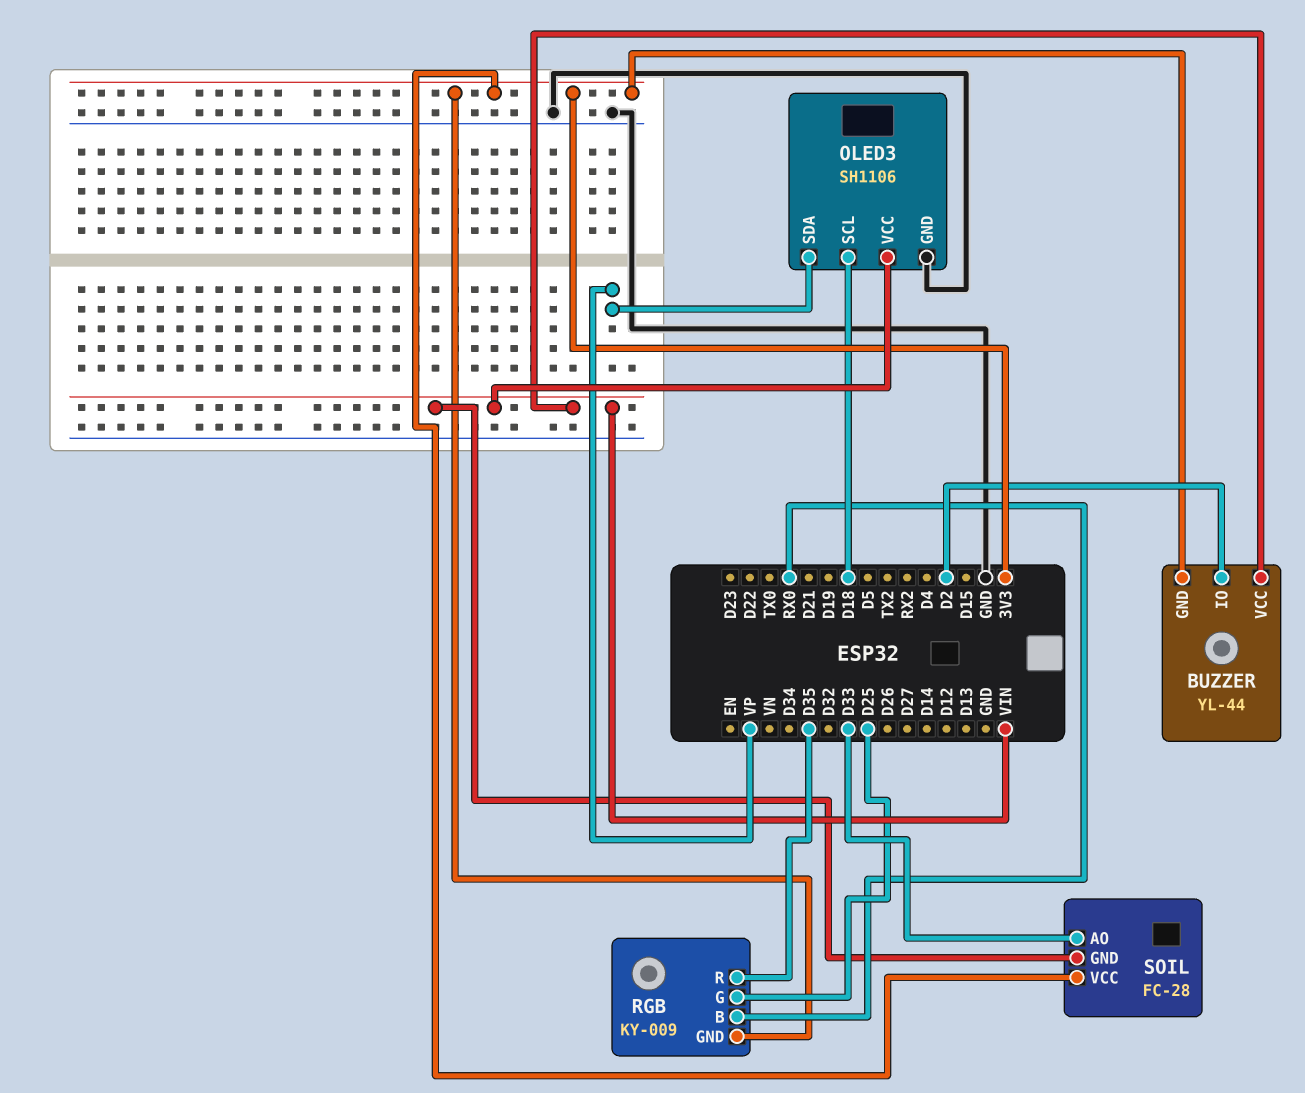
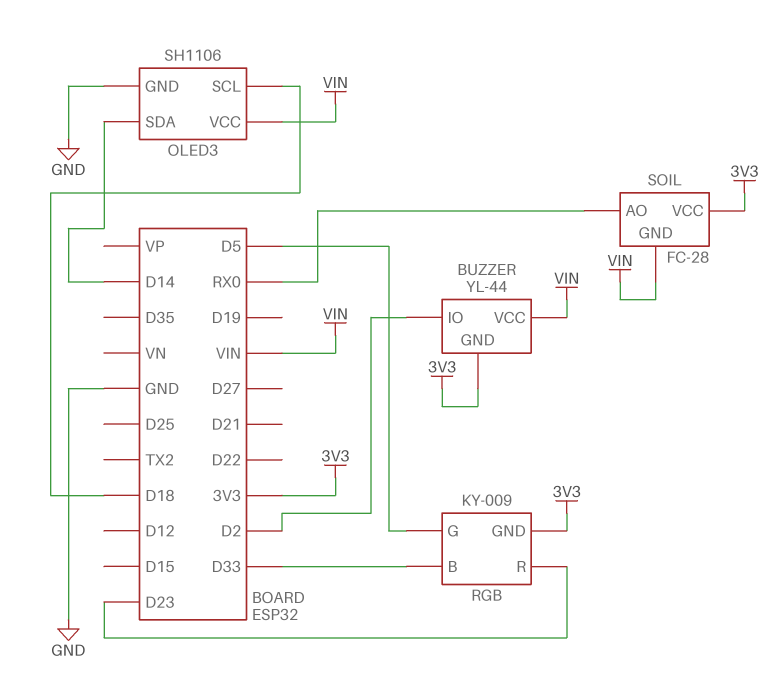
OLED3 pin SDA: VP -> D14
RGB pin B: RX0 -> D33
RGB pin G: D25 -> D5
RGB pin R: D35 -> D23
SOIL pin AO: D33 -> RX0

